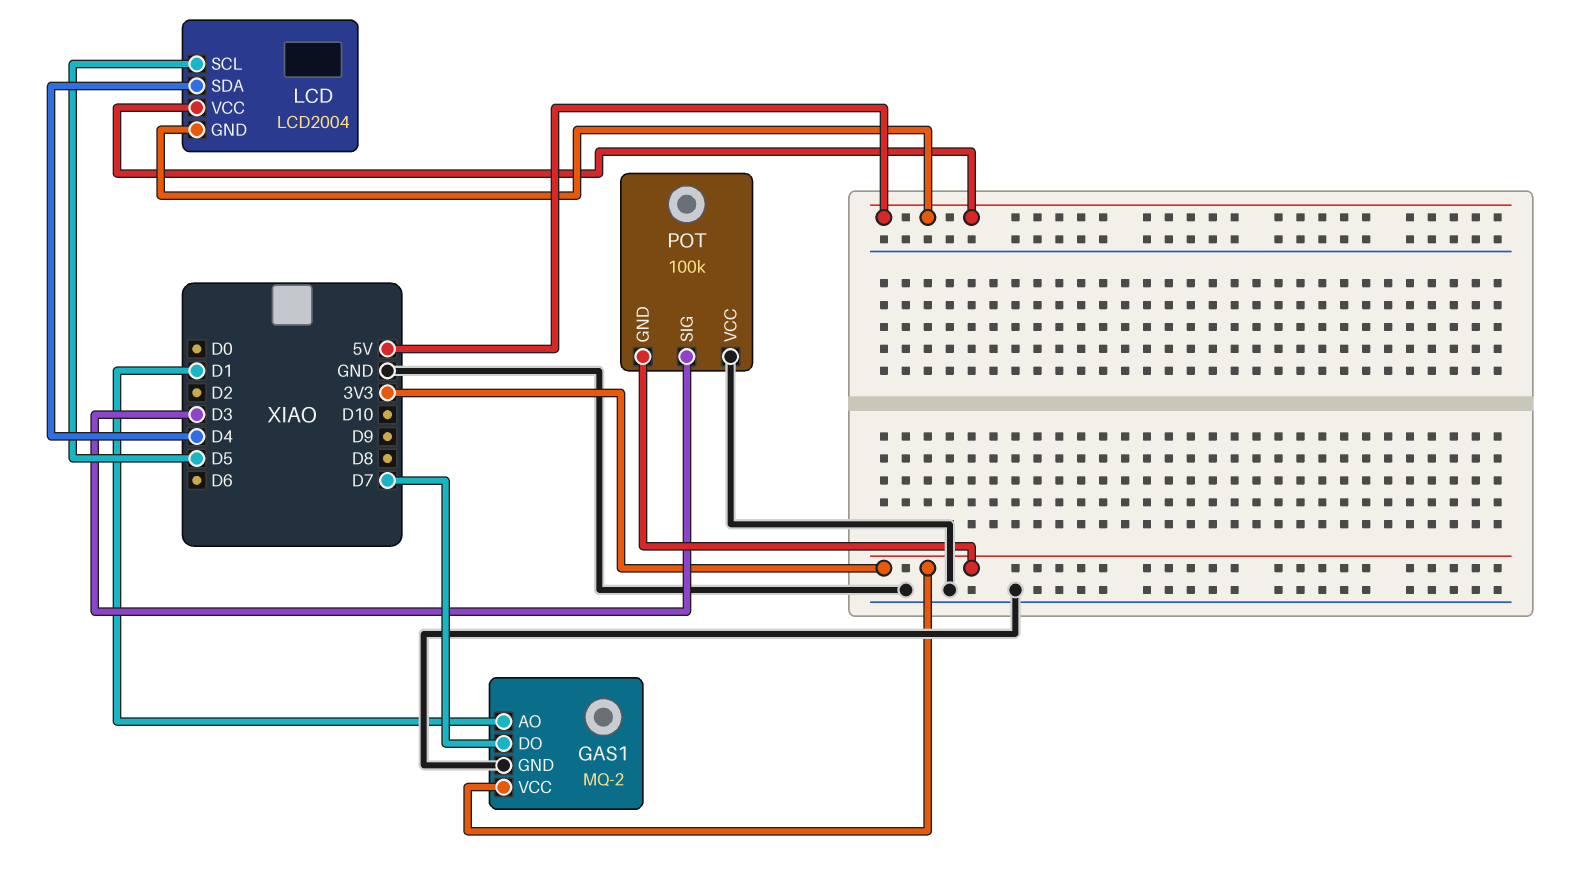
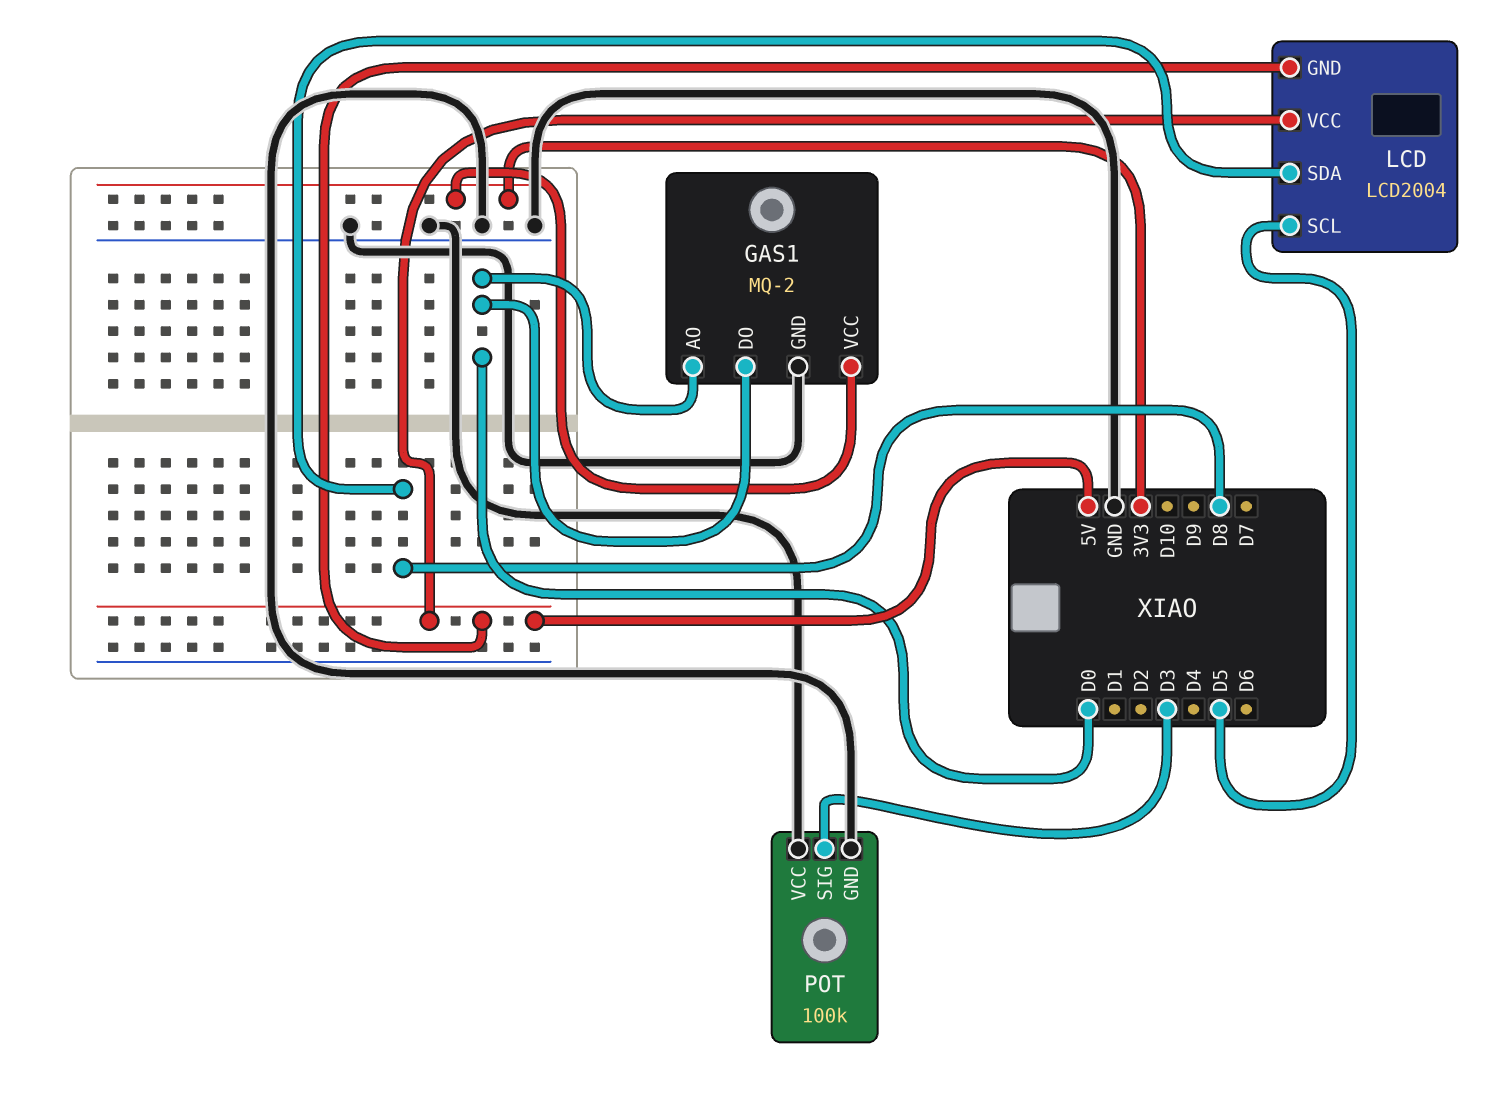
GAS1 pin AO: D1 -> D0
GAS1 pin DO: D7 -> D0
LCD pin SDA: D4 -> D8
POT pin GND: 3V3 -> GND

